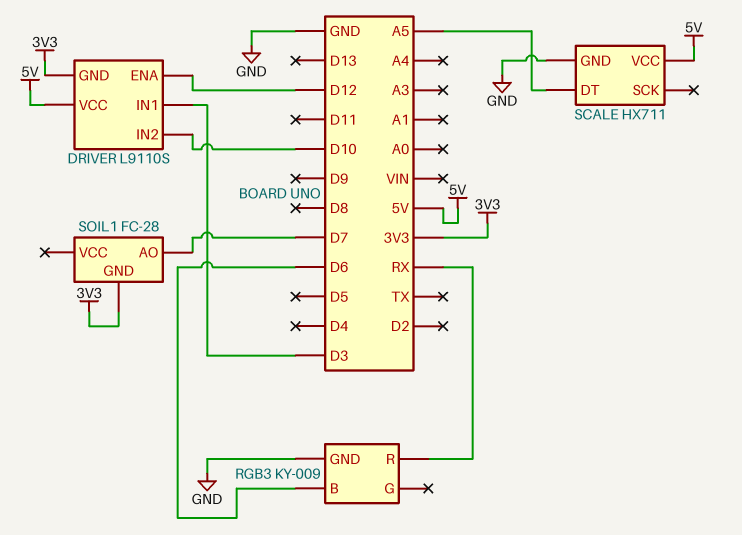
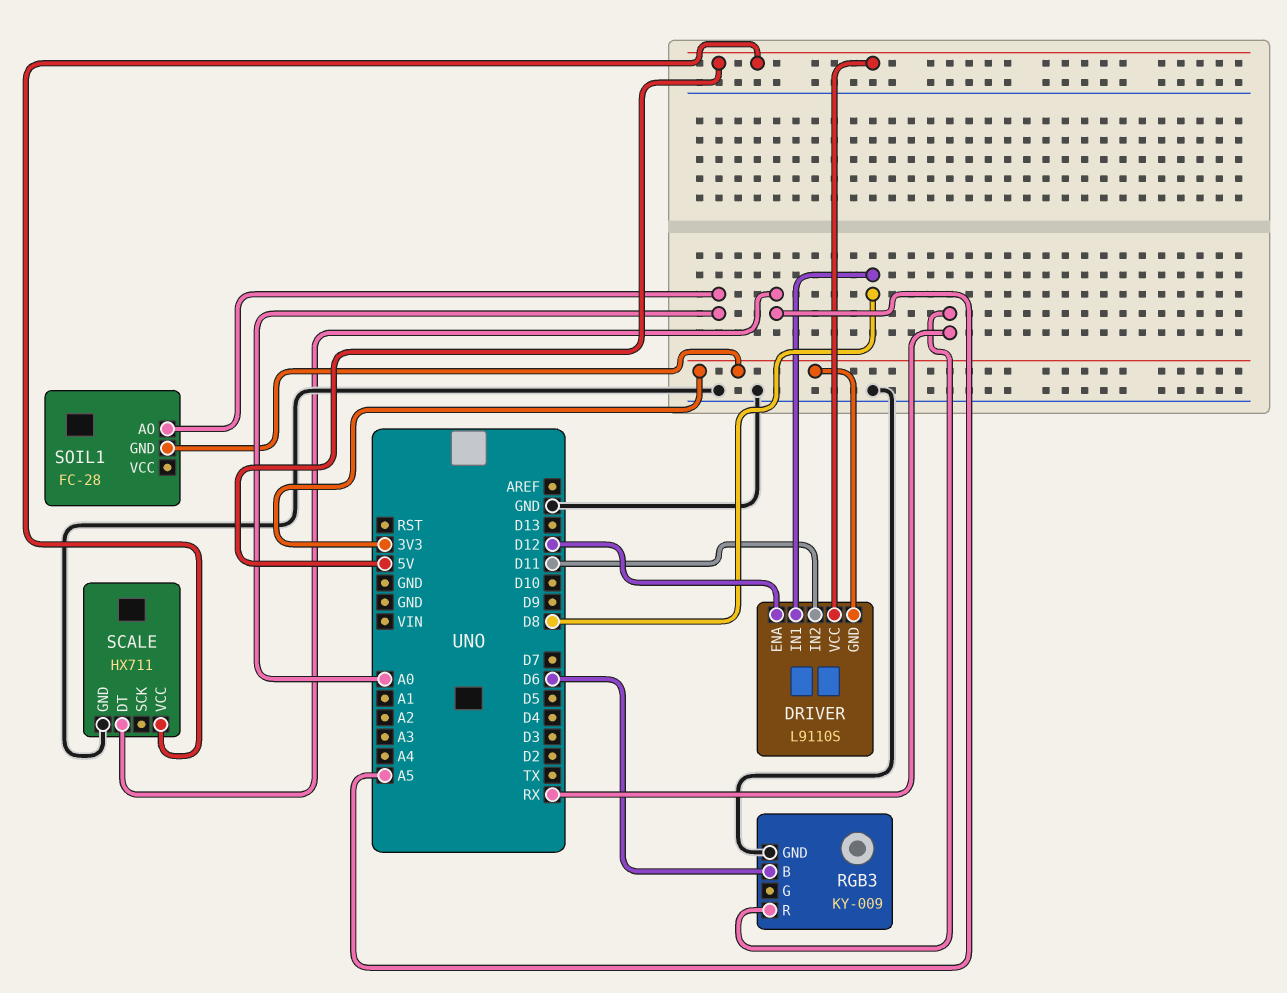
DRIVER pin IN1: D3 -> D8
DRIVER pin IN2: D10 -> D11
SOIL1 pin AO: D7 -> A0

